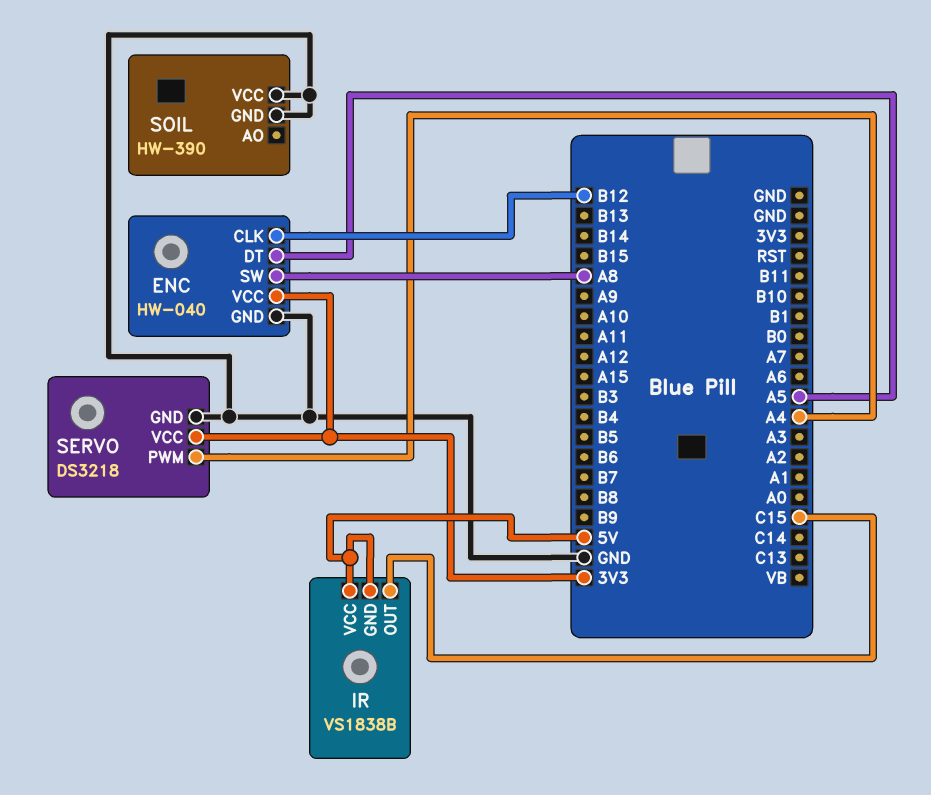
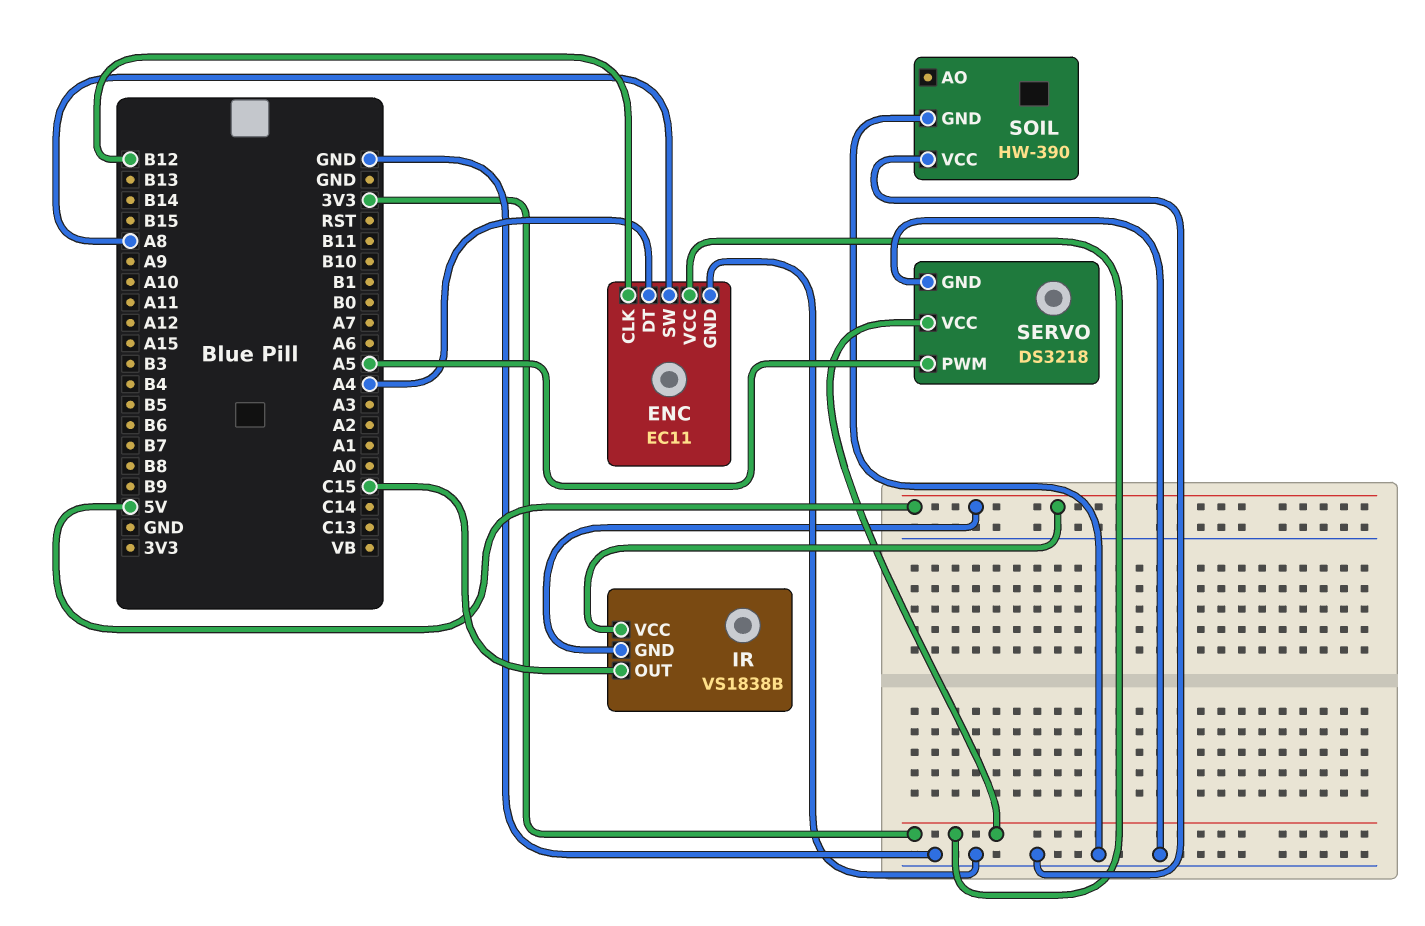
ENC: HW-040 -> EC11
ENC pin DT: A5 -> A4
SERVO pin PWM: A4 -> A5

